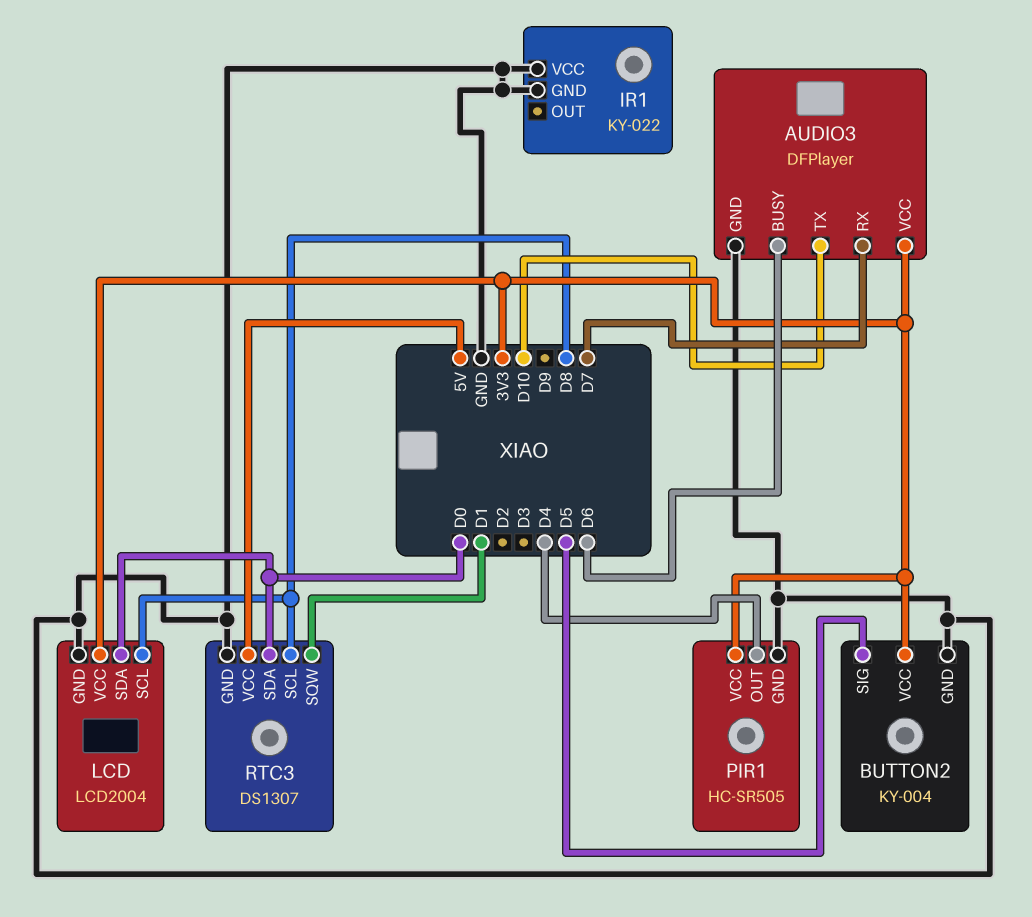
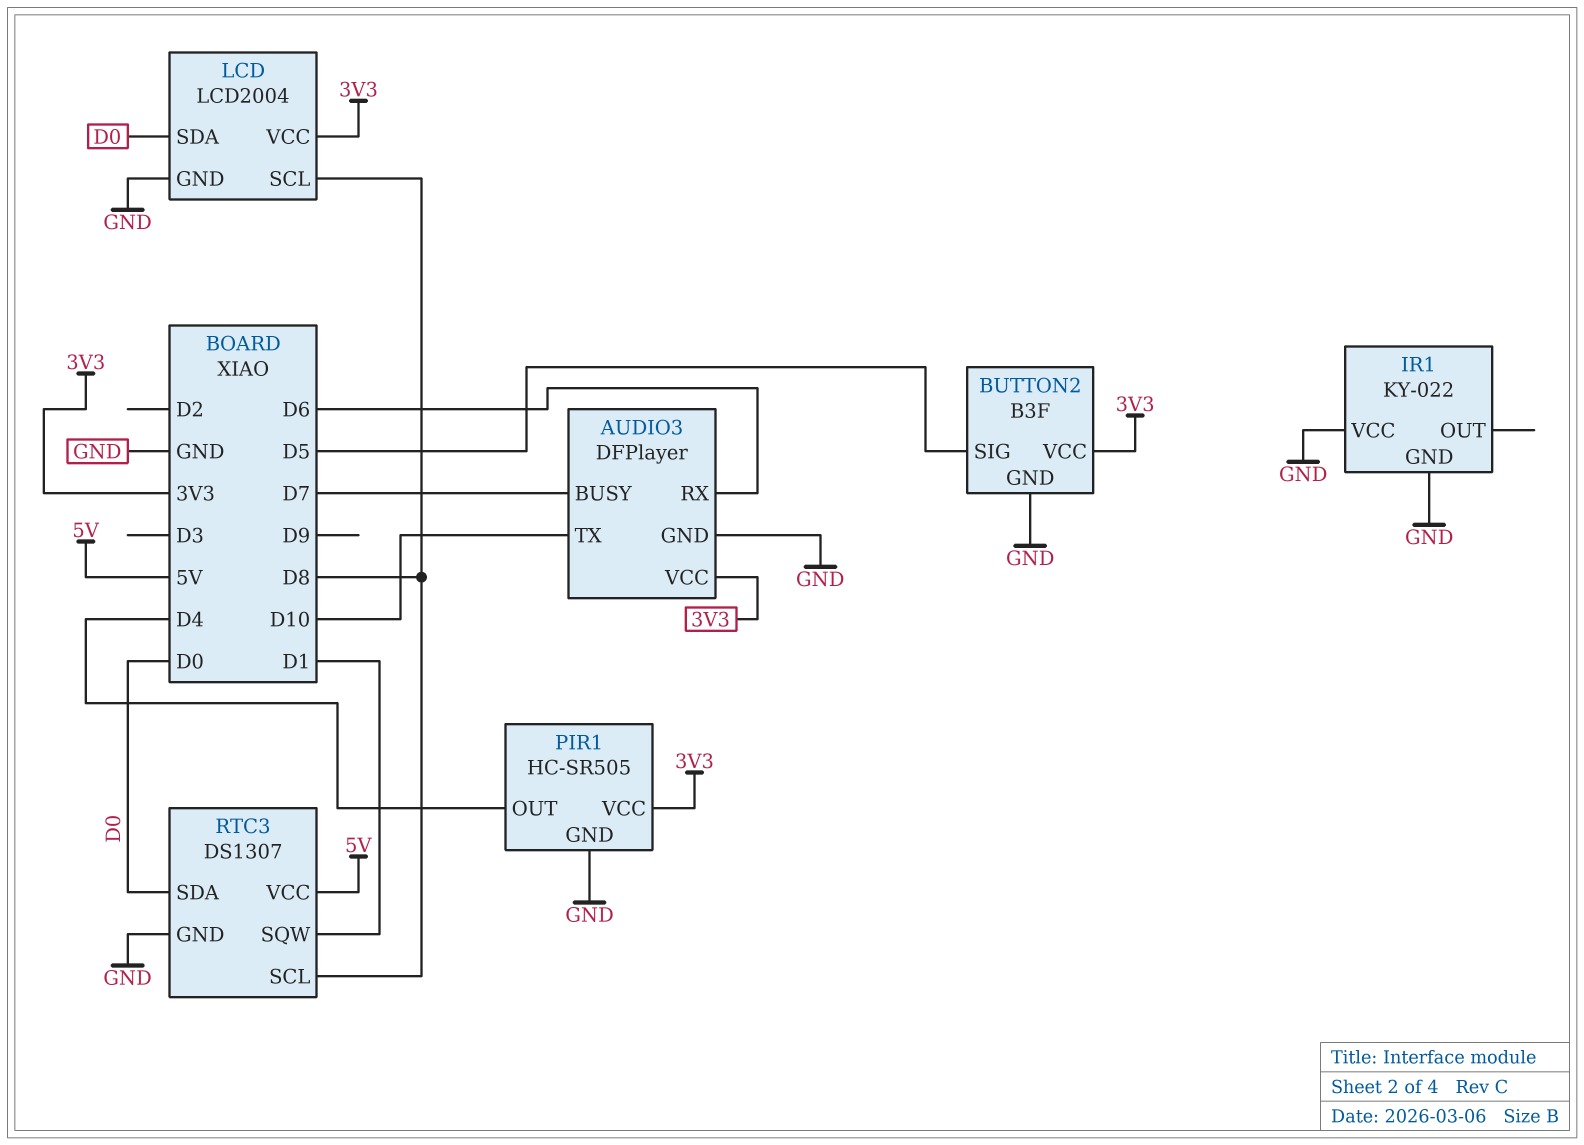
AUDIO3 pin BUSY: D6 -> D7
AUDIO3 pin RX: D7 -> D6
BUTTON2: KY-004 -> B3F

